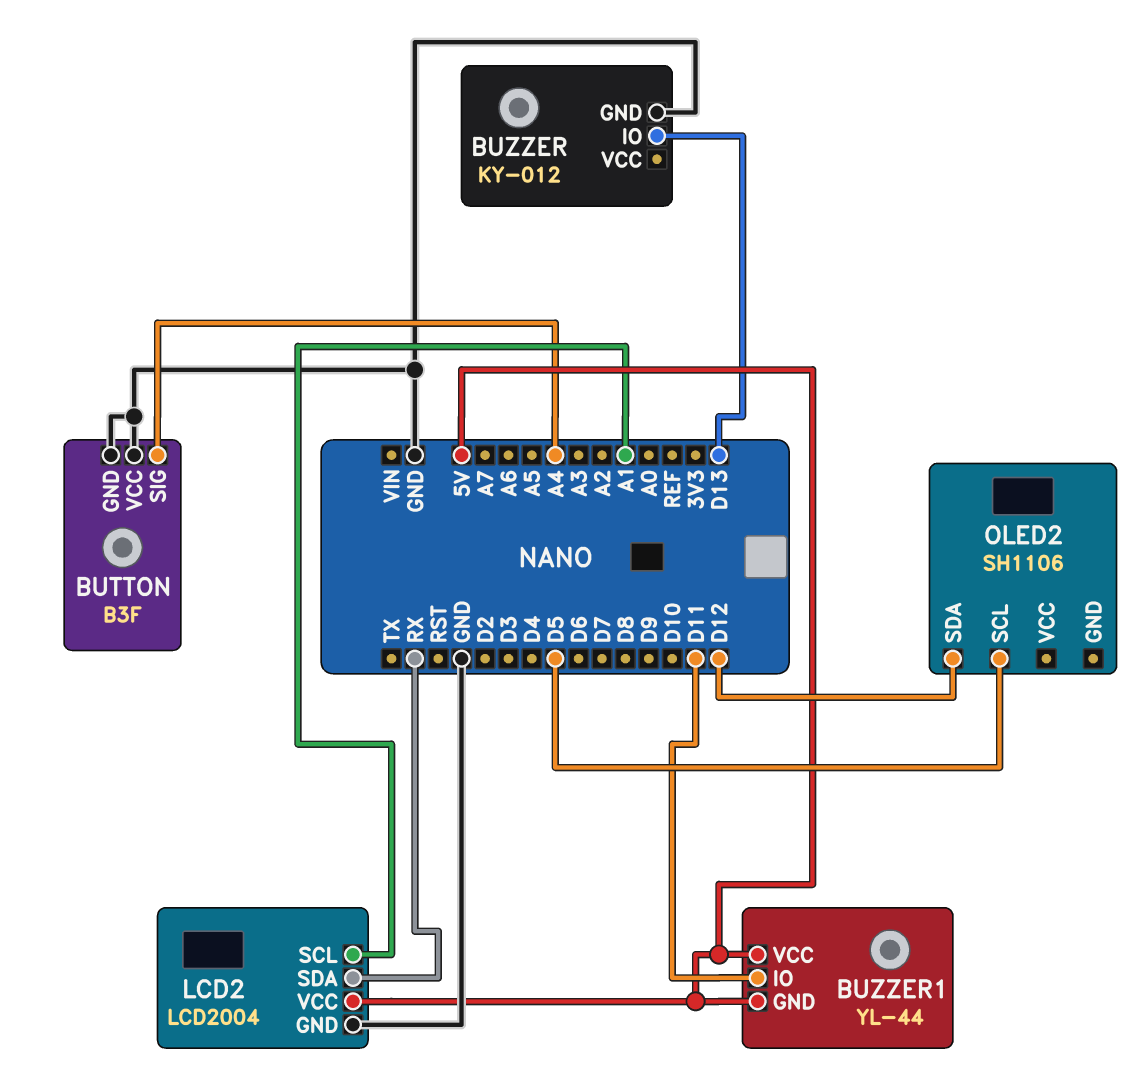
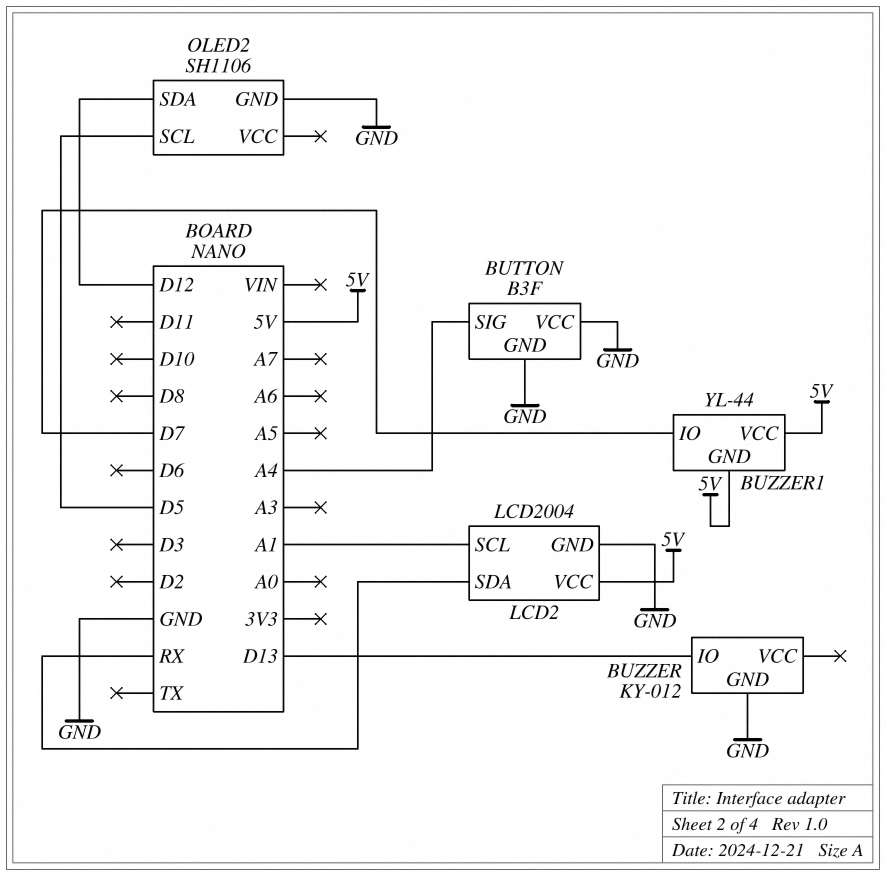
BUZZER1 pin IO: D11 -> D7
OLED2 pin GND: none -> GND

